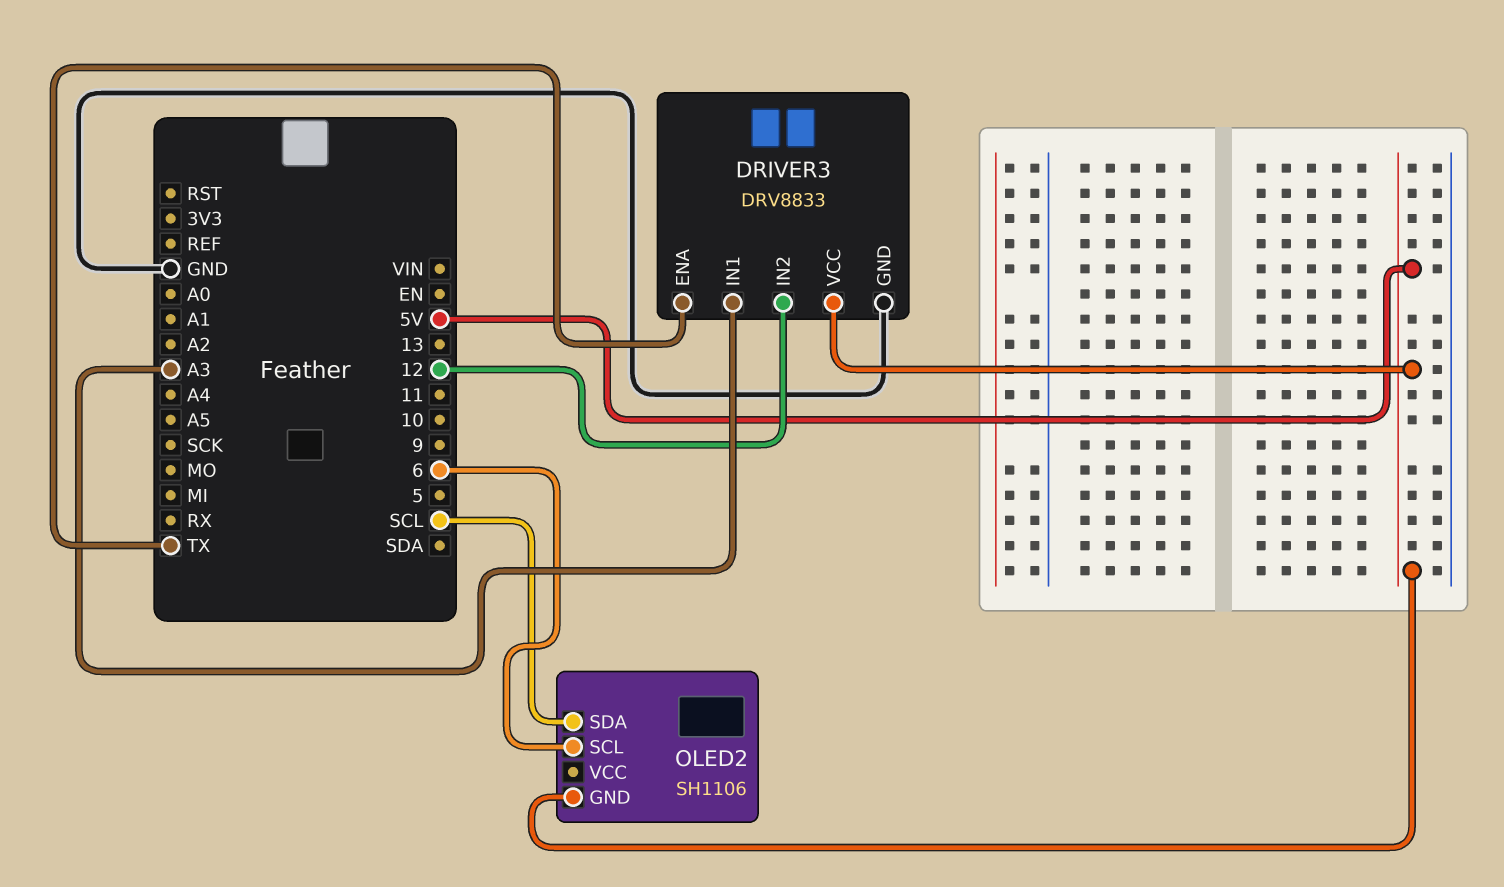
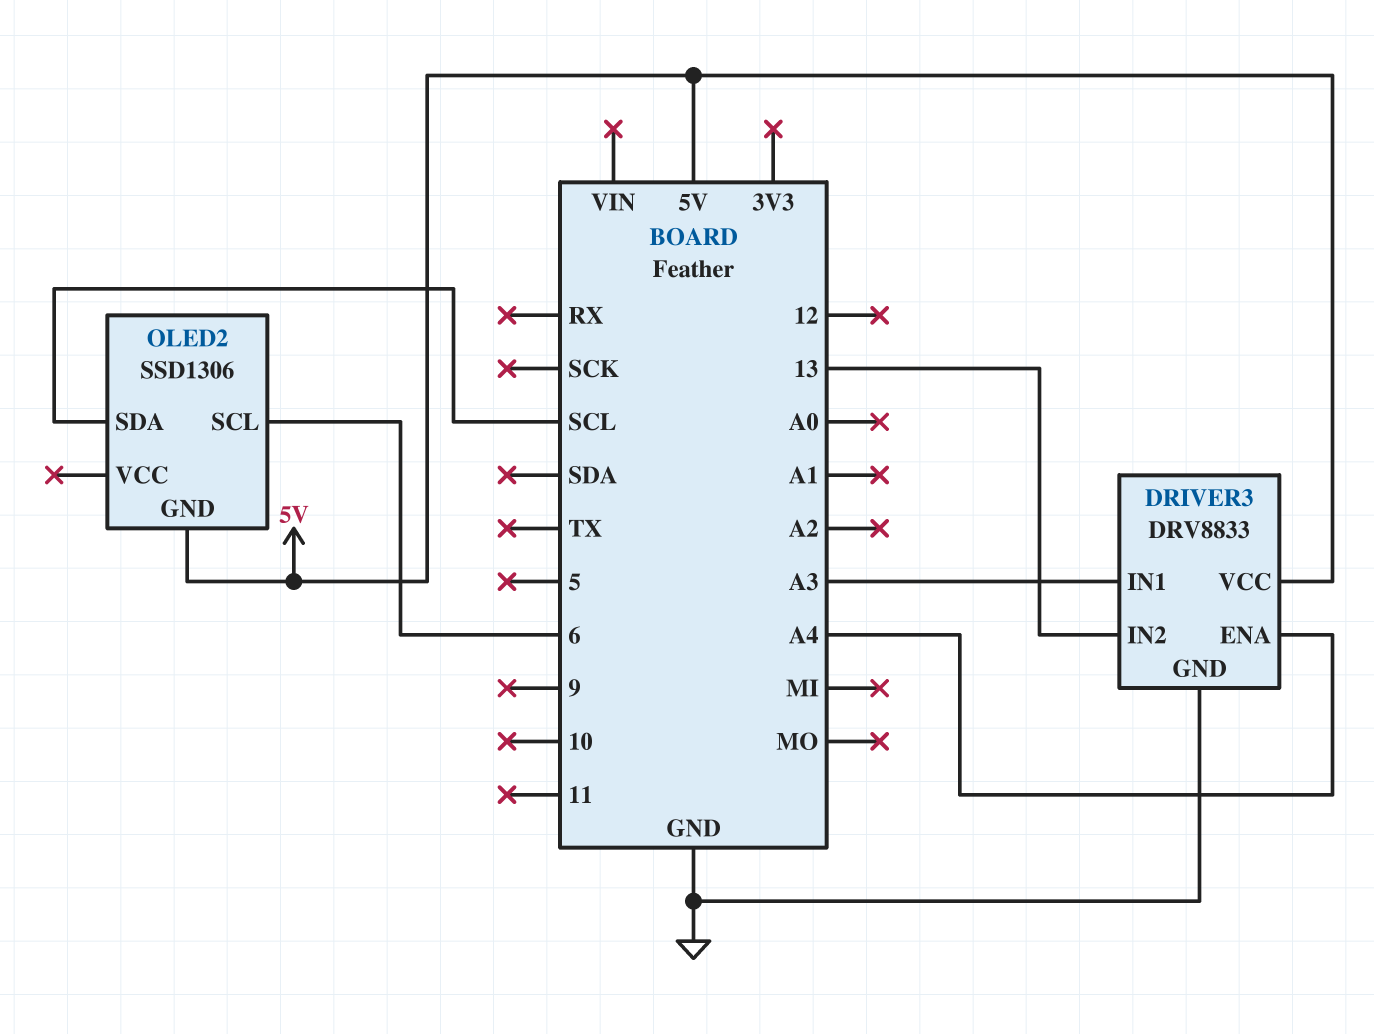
DRIVER3 pin ENA: TX -> A4
DRIVER3 pin IN2: 12 -> 13
OLED2: SH1106 -> SSD1306

